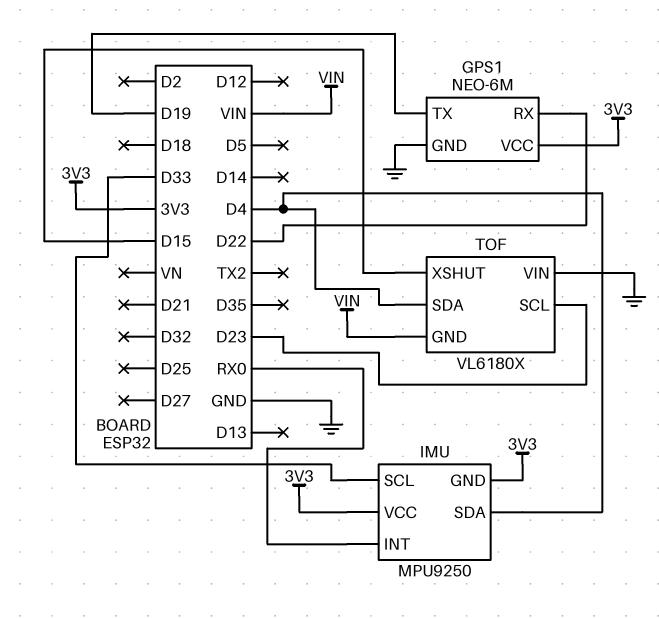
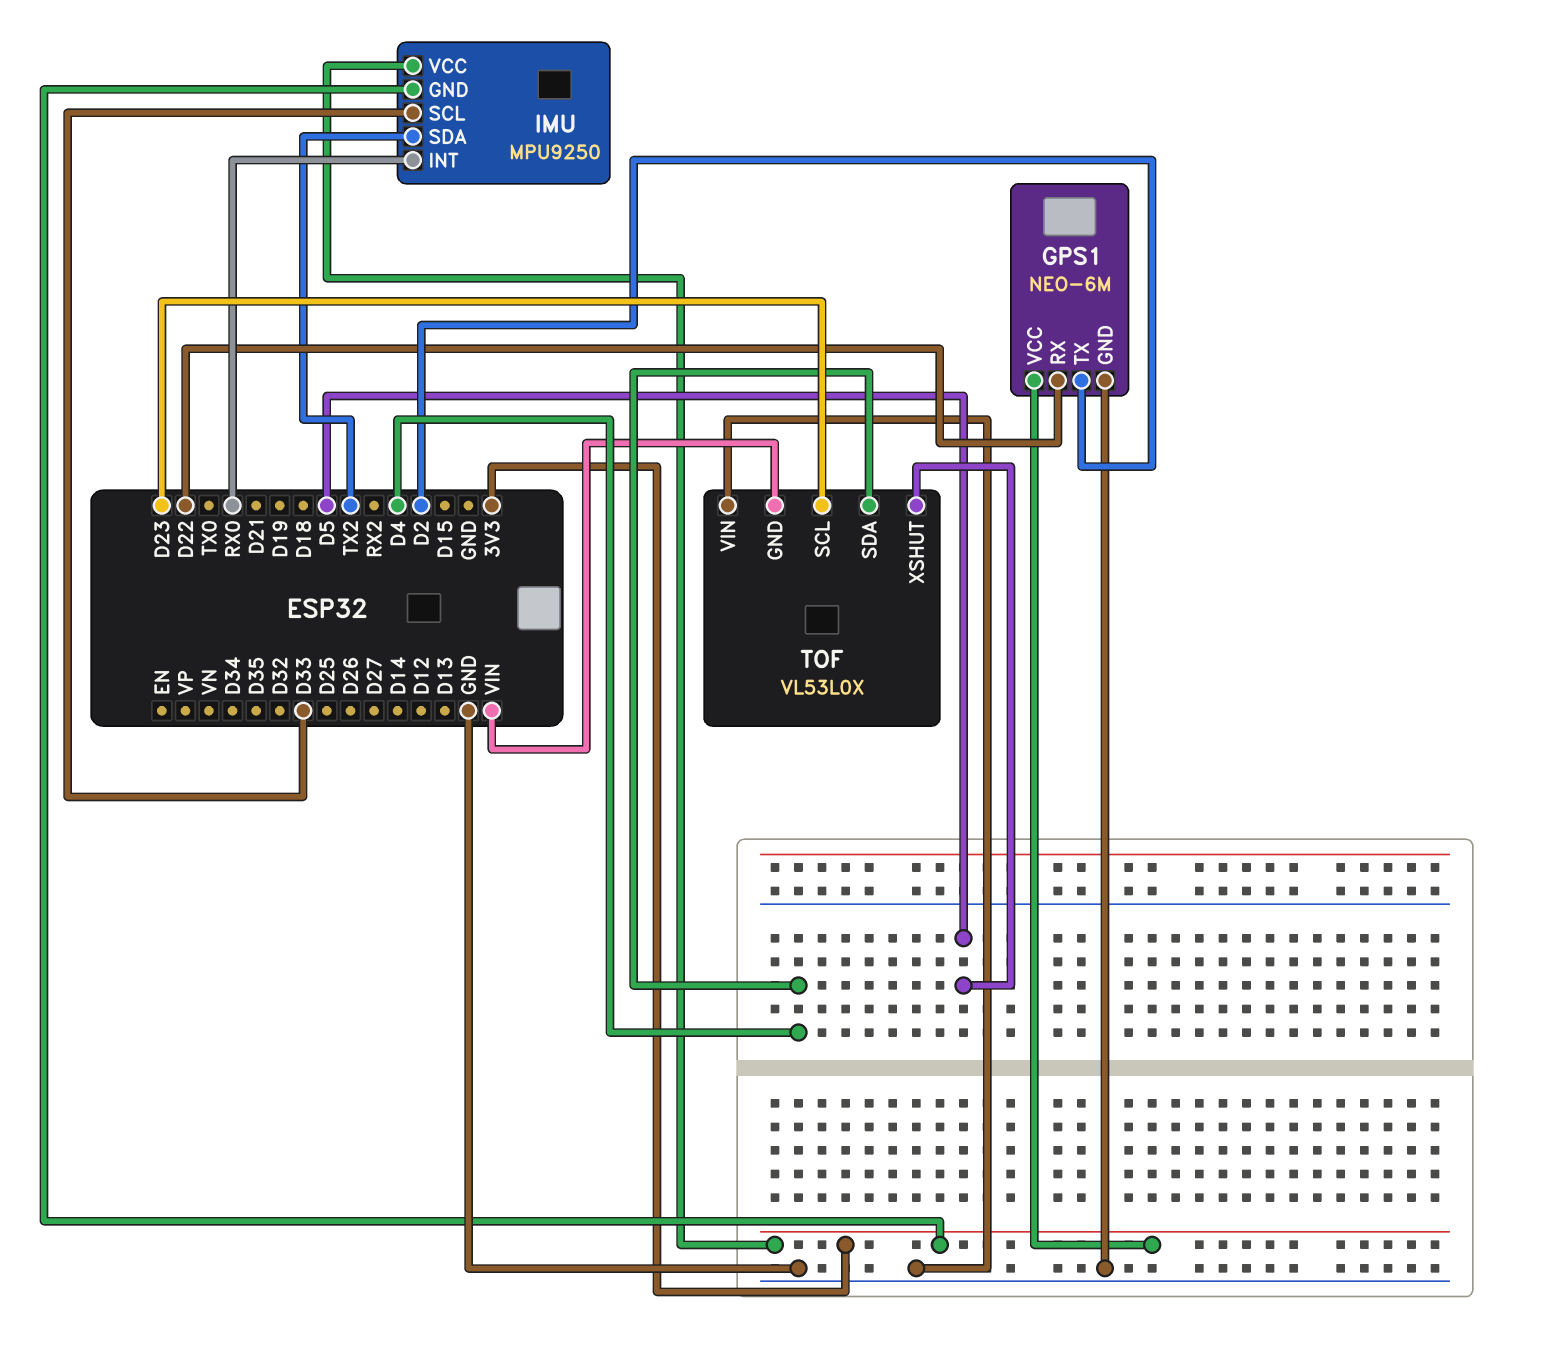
GPS1 pin TX: D19 -> D2
IMU pin SDA: D4 -> TX2
TOF: VL6180X -> VL53L0X
TOF pin XSHUT: D15 -> D5

